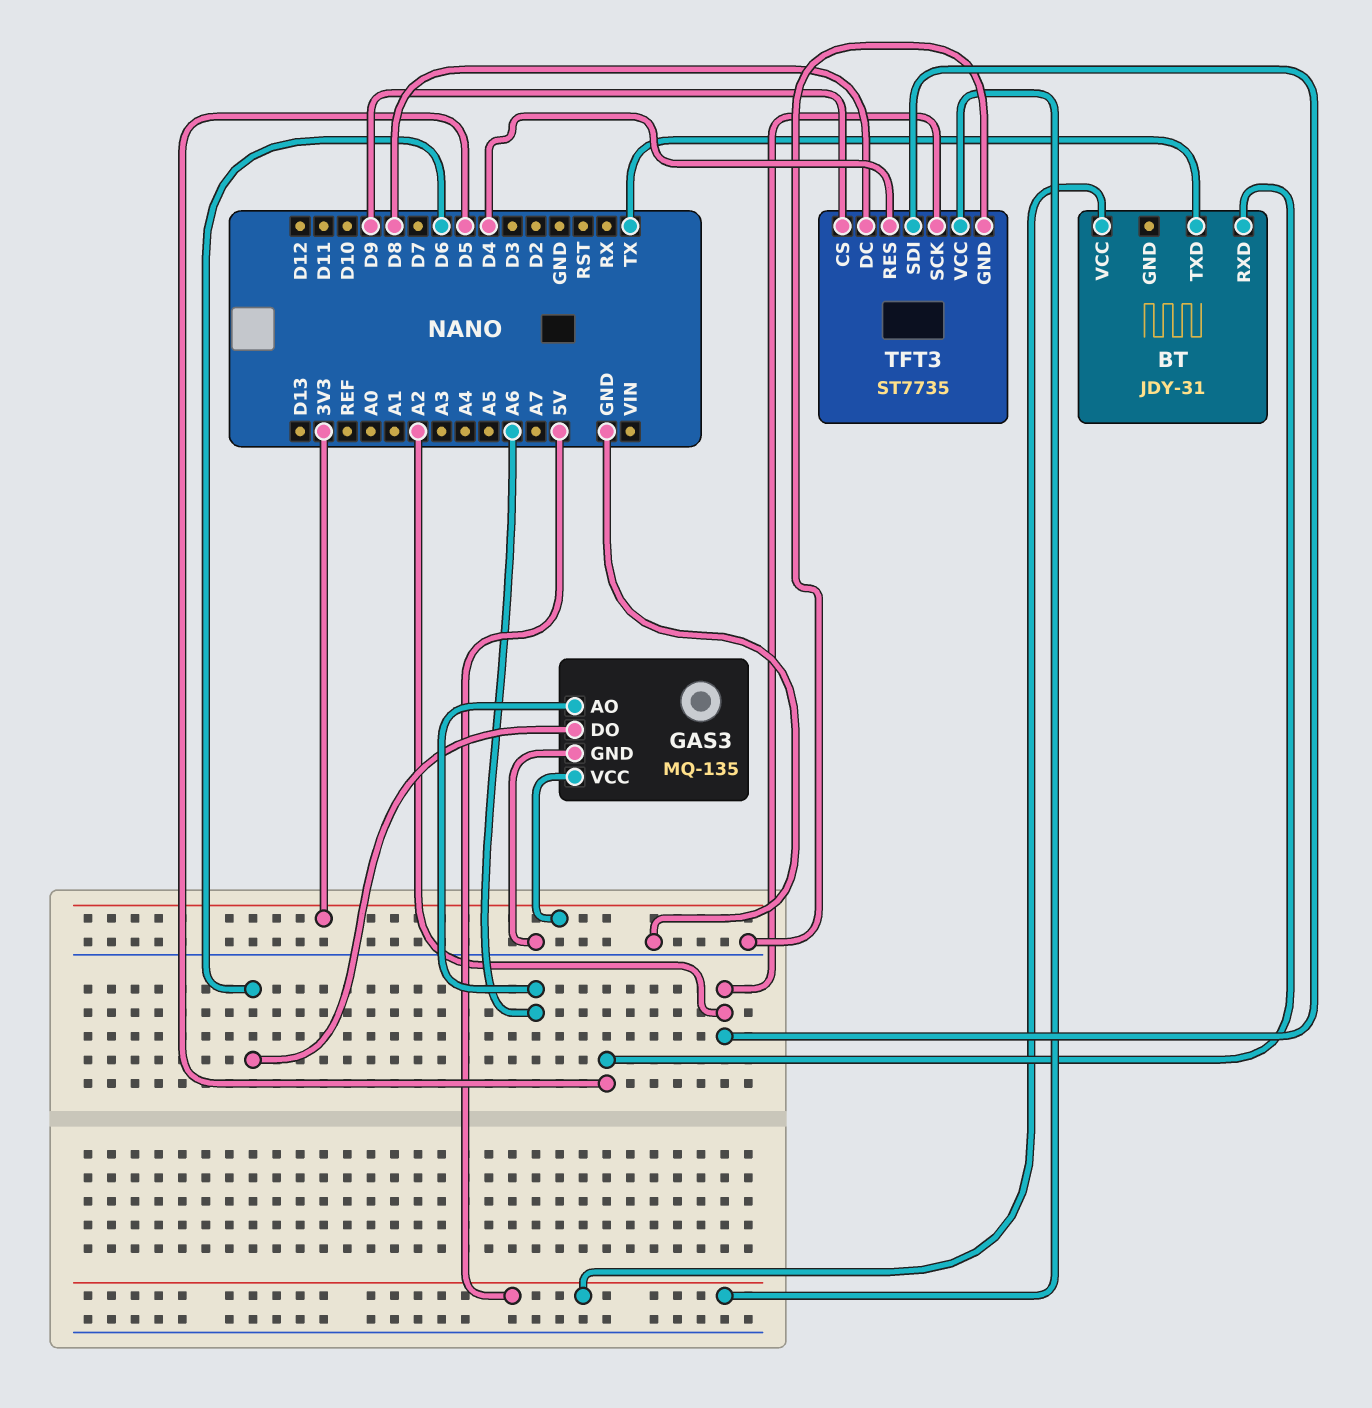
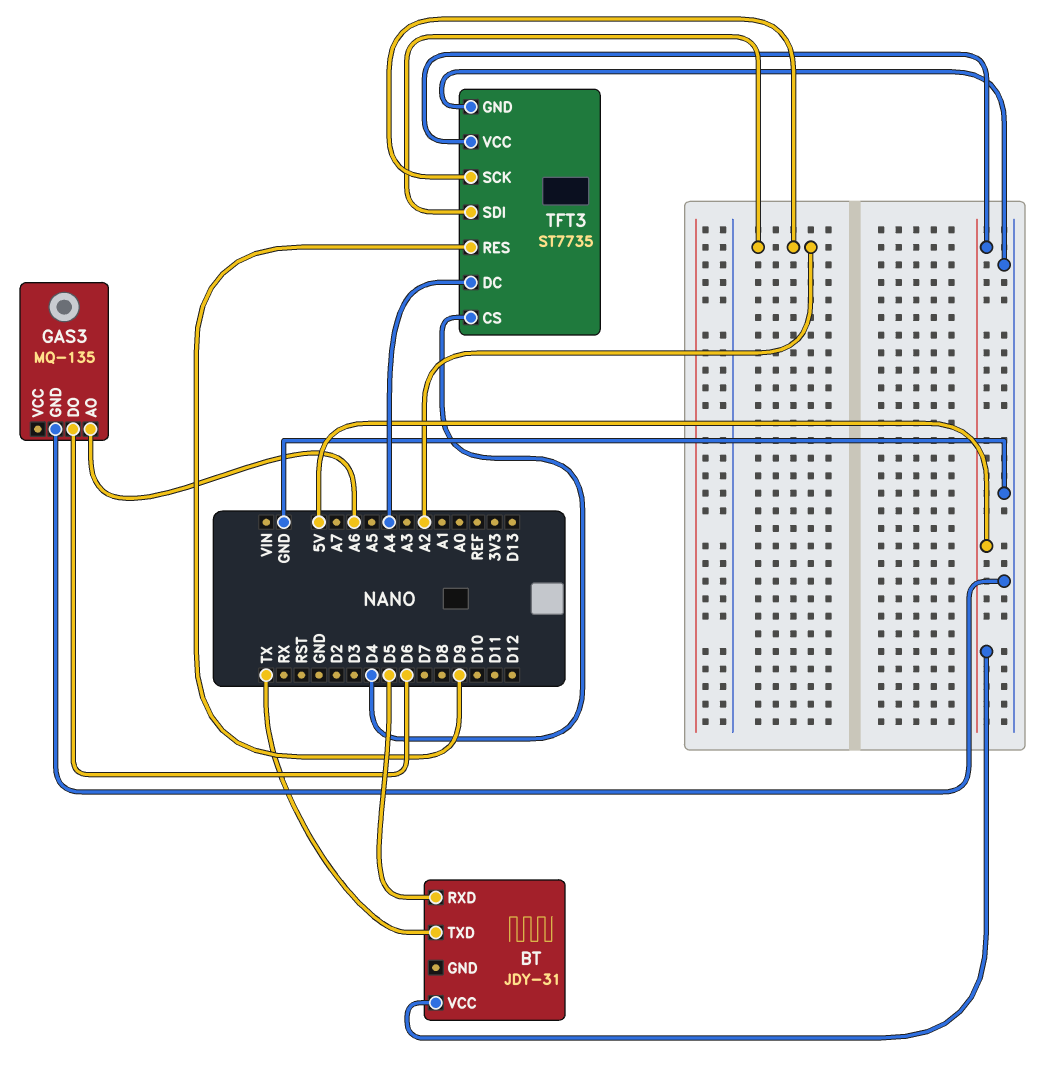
GAS3 pin VCC: 3V3 -> none
TFT3 pin CS: D9 -> D4
TFT3 pin DC: D8 -> A4
TFT3 pin RES: D4 -> D9

